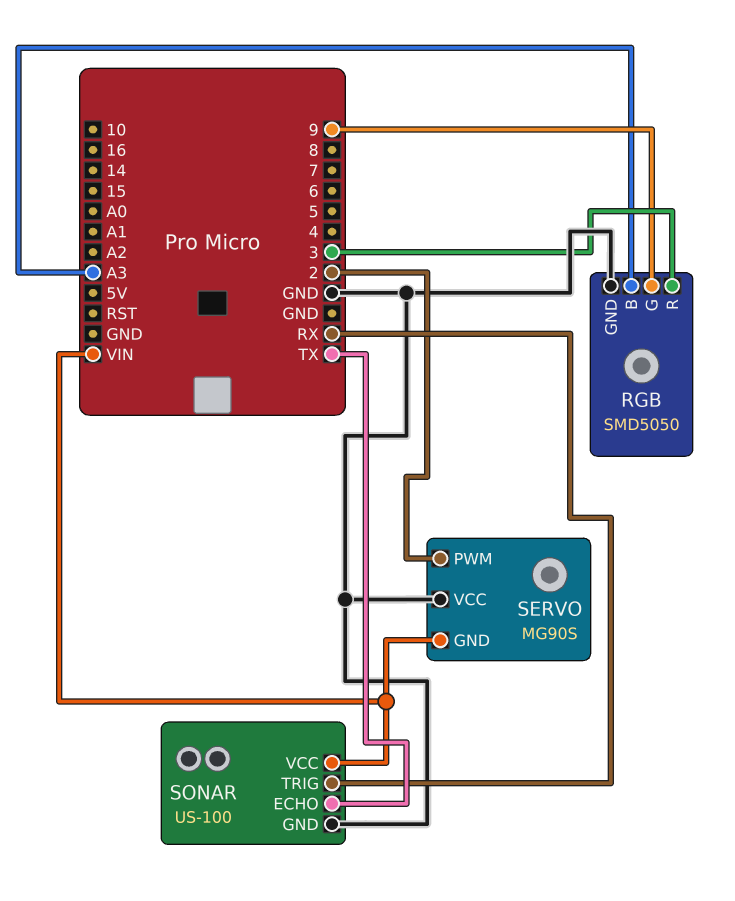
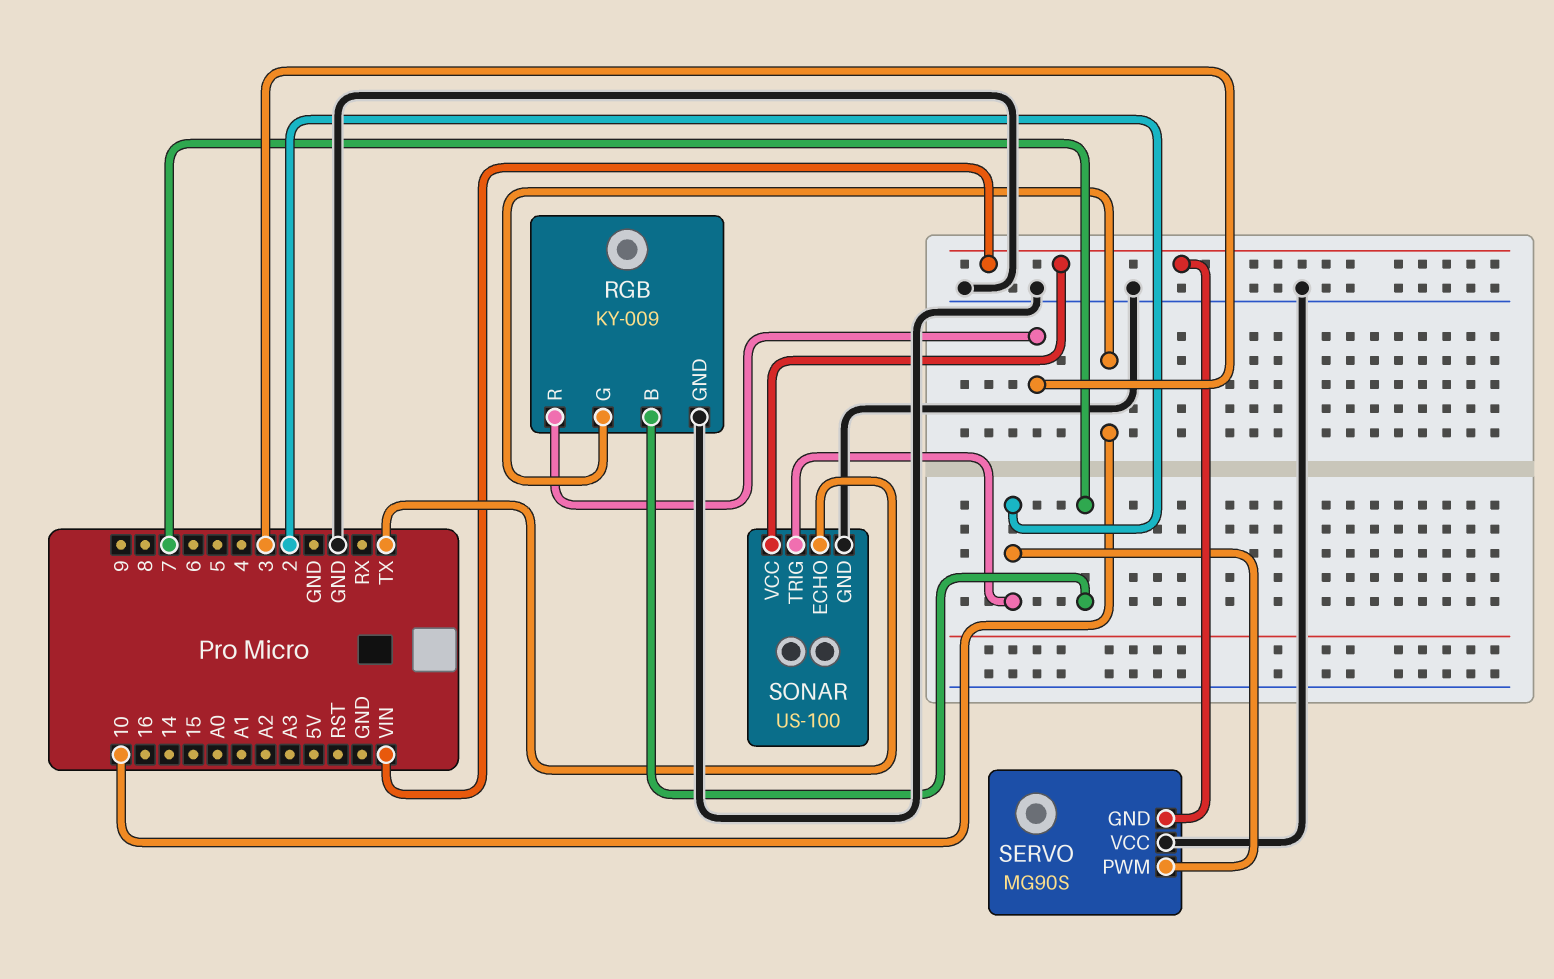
RGB: SMD5050 -> KY-009
RGB pin B: A3 -> 7
RGB pin G: 9 -> 10
SONAR pin TRIG: RX -> 2

